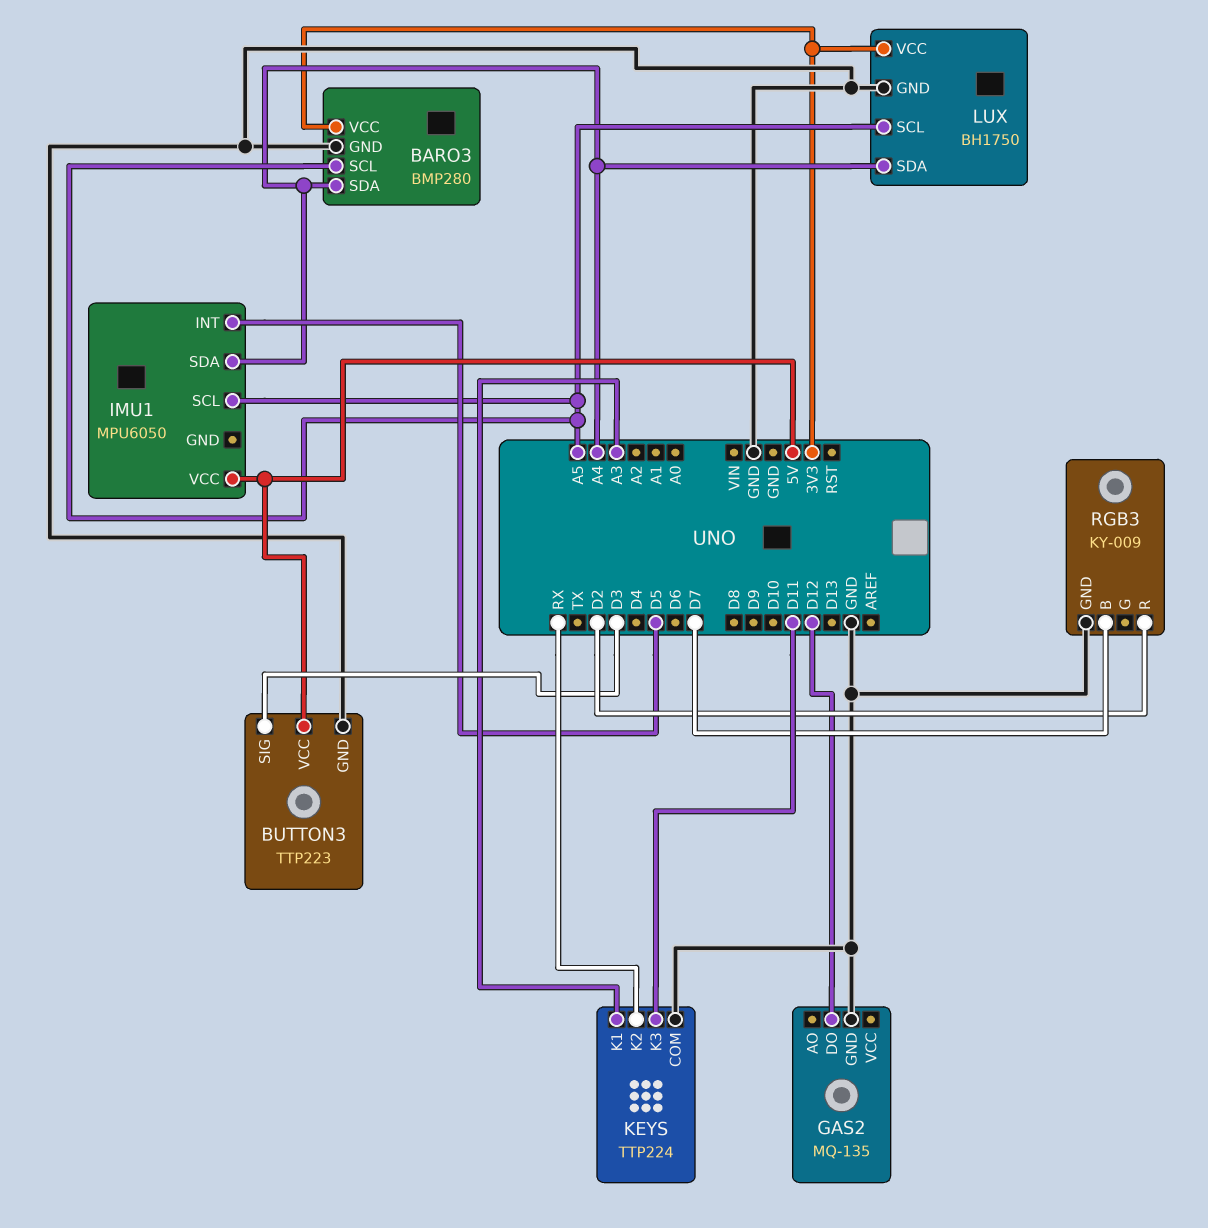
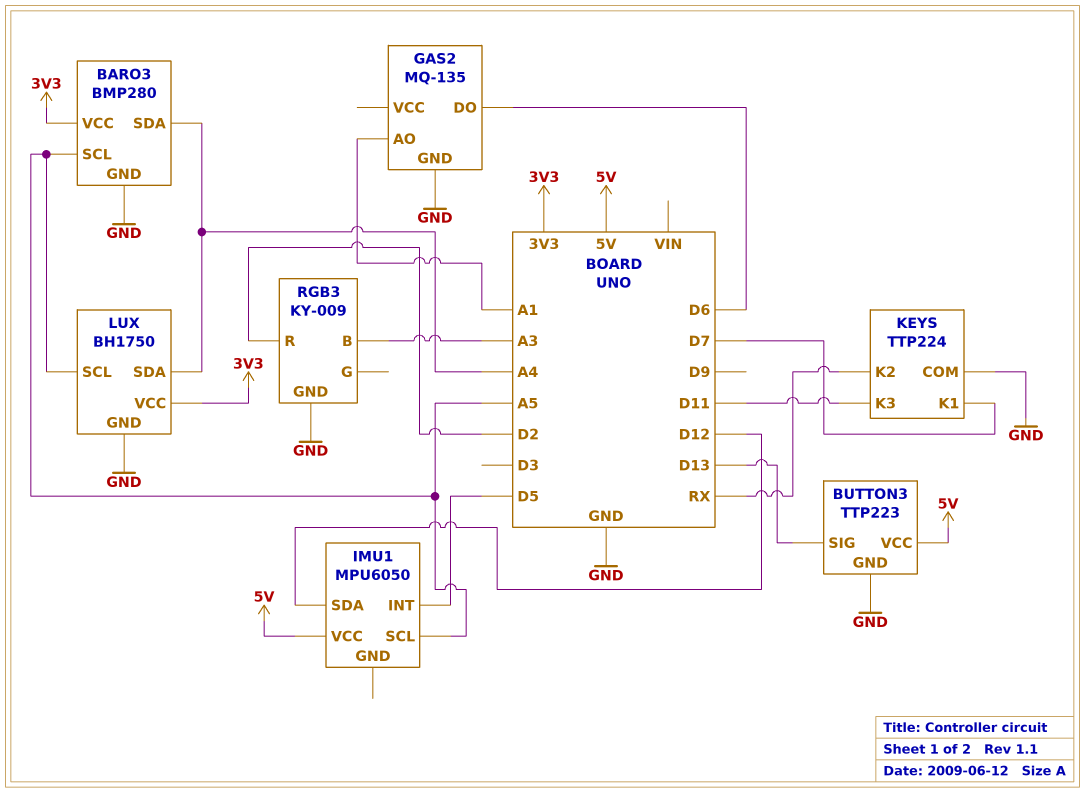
BUTTON3 pin SIG: D3 -> D13
GAS2 pin AO: none -> A1
GAS2 pin DO: D12 -> D6
IMU1 pin SDA: A4 -> D12
KEYS pin K1: A3 -> D7
RGB3 pin B: D7 -> A3

